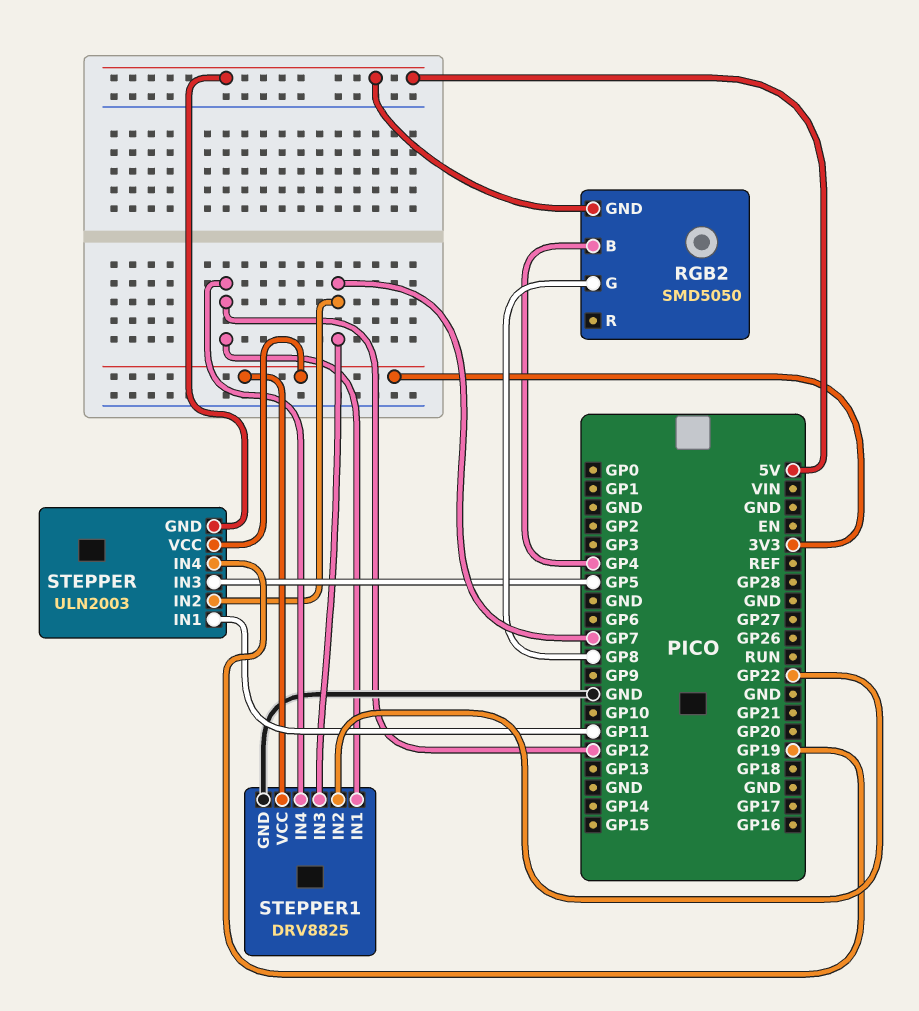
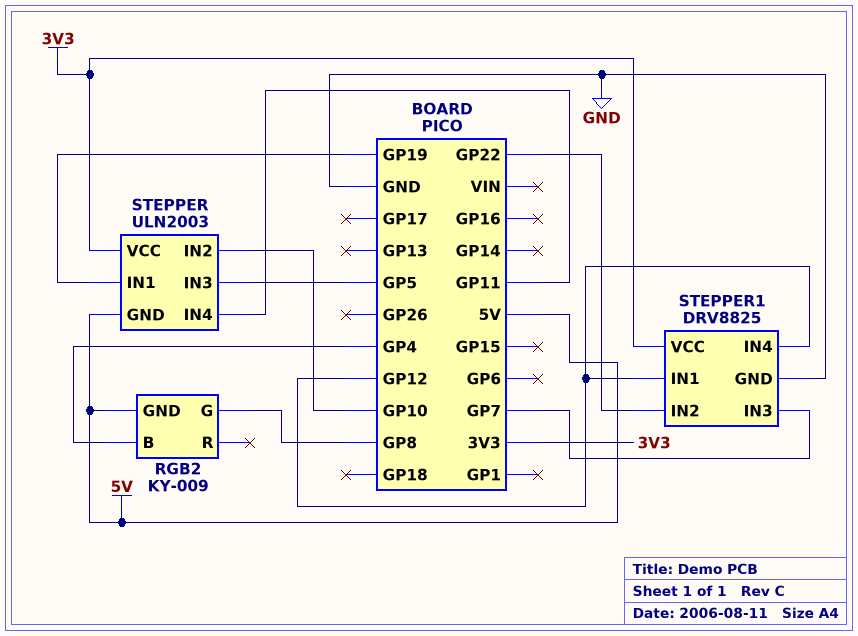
RGB2: SMD5050 -> KY-009
STEPPER pin IN1: GP11 -> GP19
STEPPER pin IN2: GP7 -> GP10
STEPPER pin IN4: GP19 -> GP11

